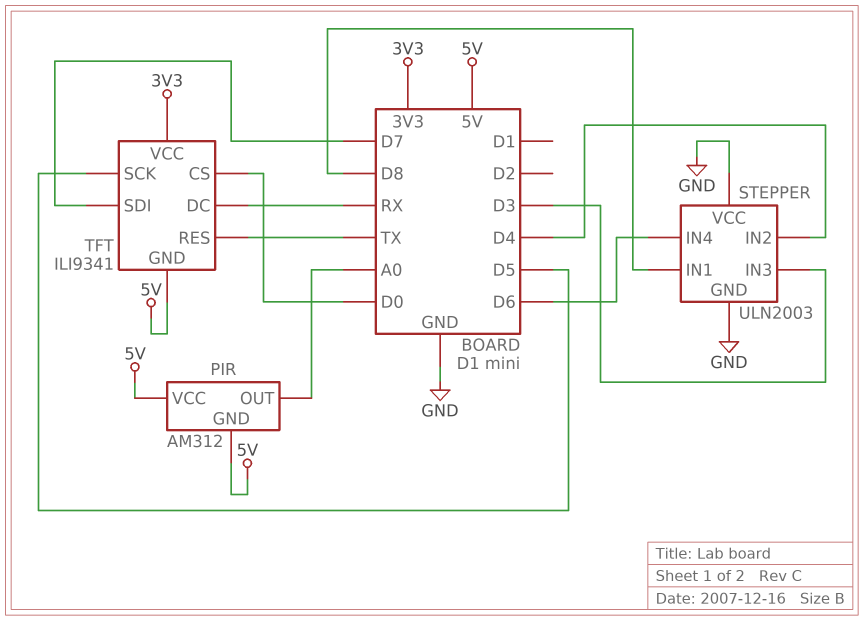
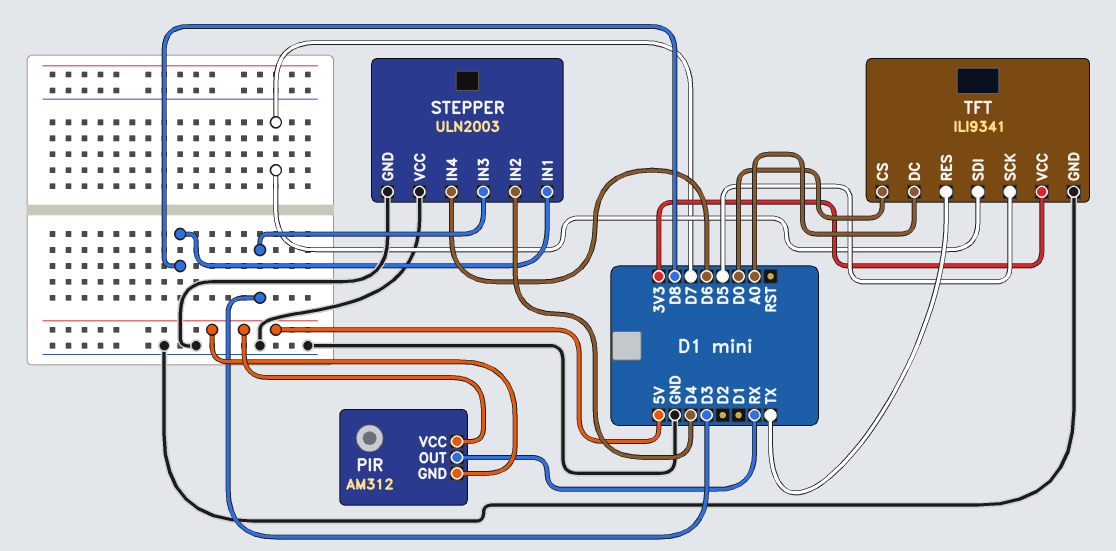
PIR pin OUT: A0 -> RX
TFT pin DC: RX -> A0
TFT pin GND: 5V -> GND

